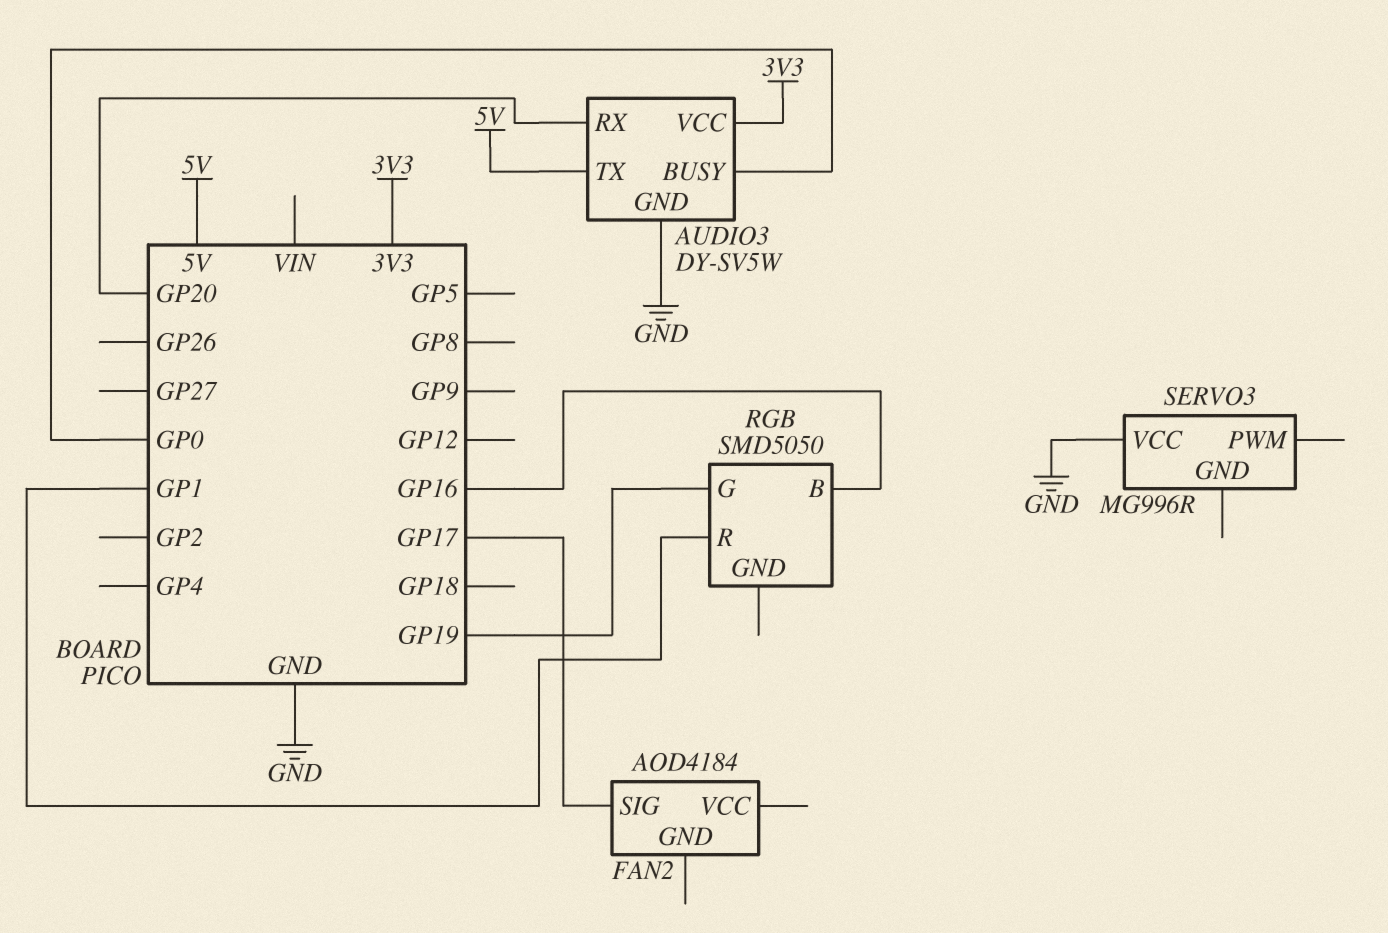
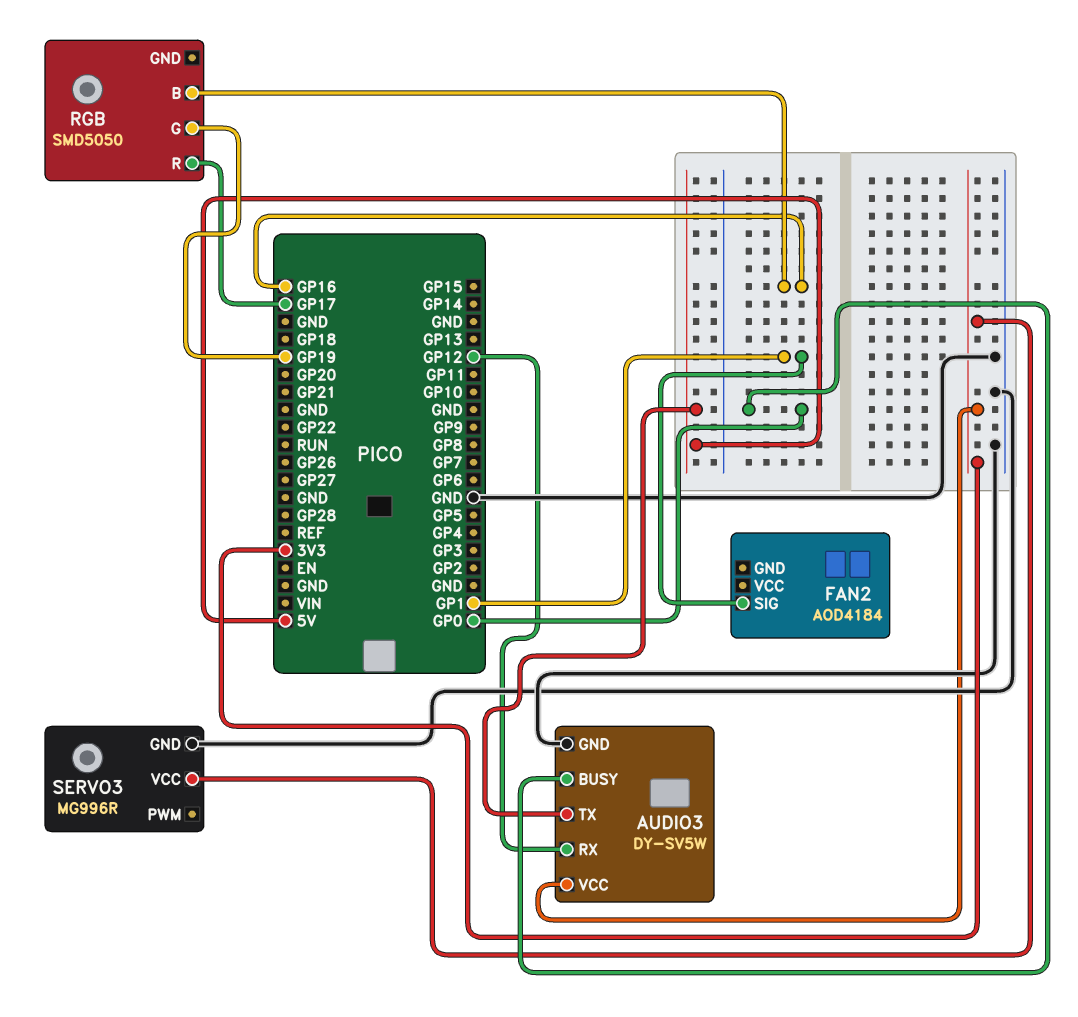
AUDIO3 pin RX: GP20 -> GP12
FAN2 pin SIG: GP17 -> GP1
RGB pin R: GP1 -> GP17
SERVO3 pin GND: none -> GND
SERVO3 pin VCC: GND -> 3V3

